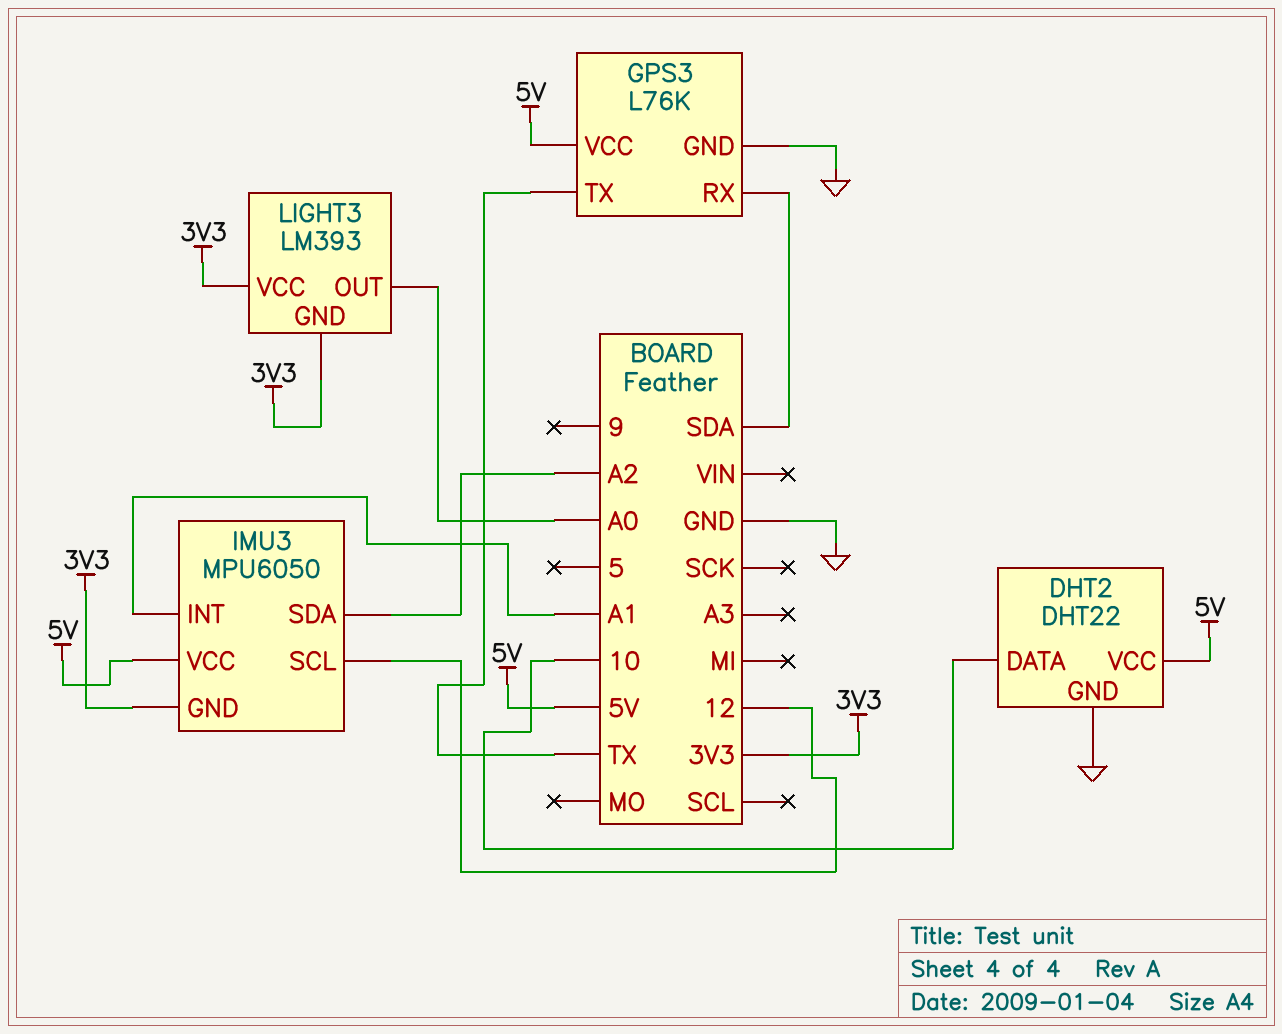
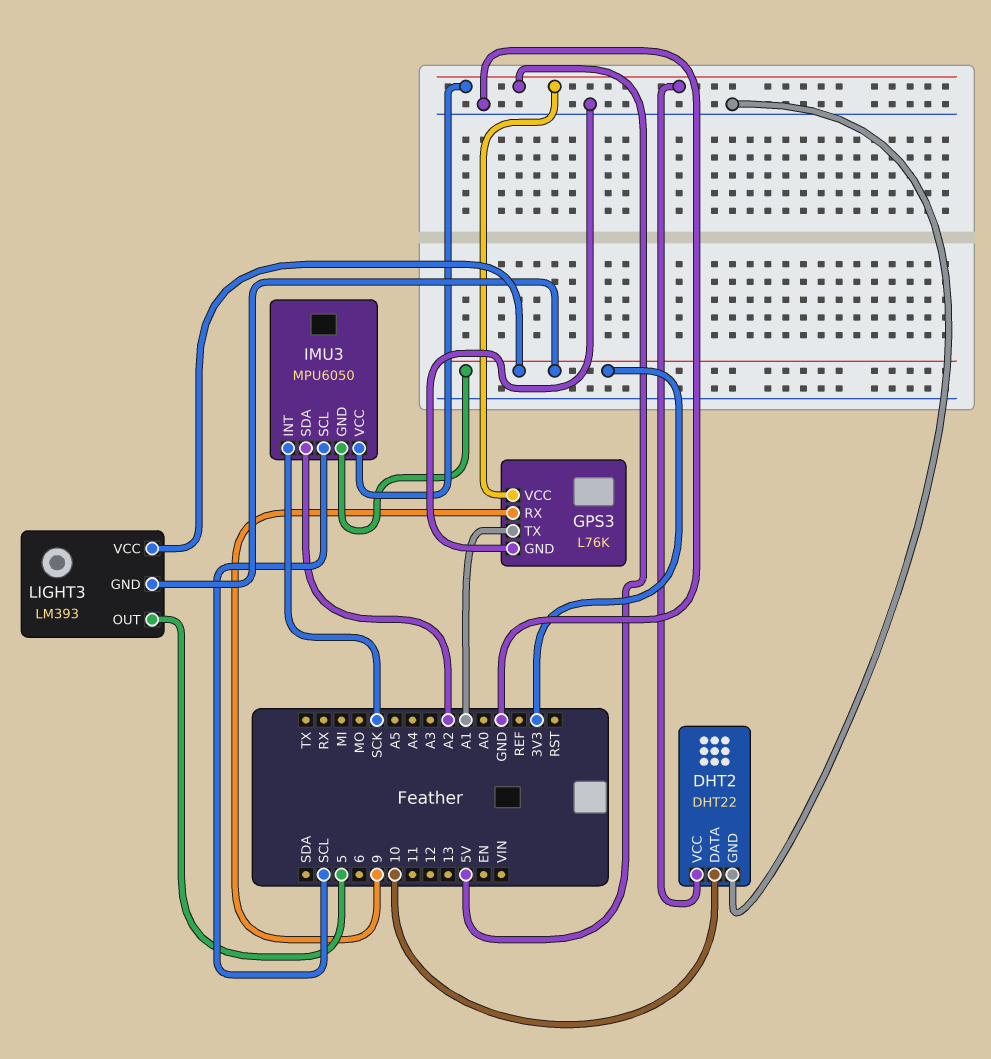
GPS3 pin RX: SDA -> 9
GPS3 pin TX: TX -> A1
IMU3 pin INT: A1 -> SCK
IMU3 pin SCL: 12 -> SCL
LIGHT3 pin OUT: A0 -> 5

